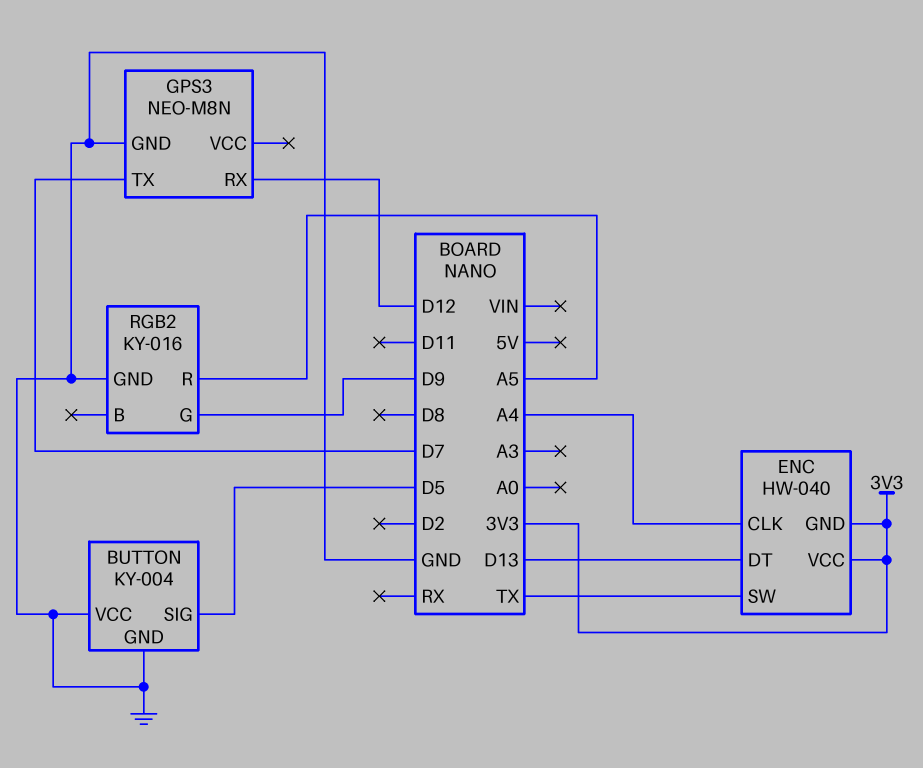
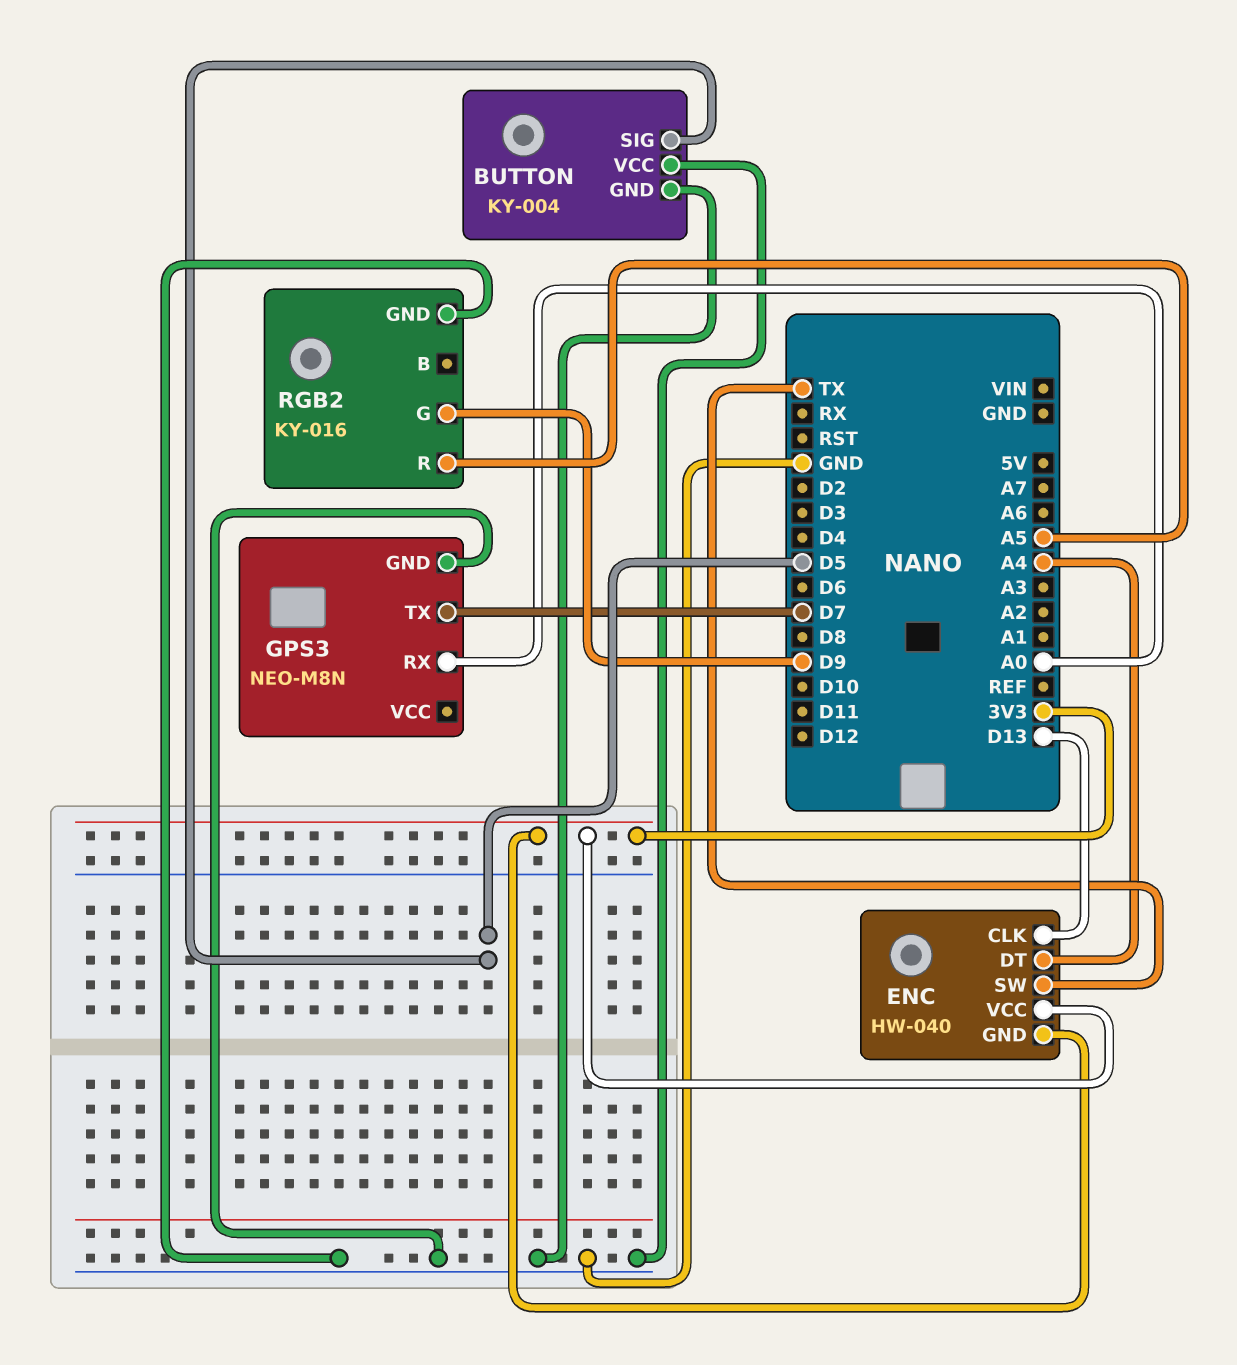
ENC pin CLK: A4 -> D13
ENC pin DT: D13 -> A4
GPS3 pin RX: D12 -> A0

